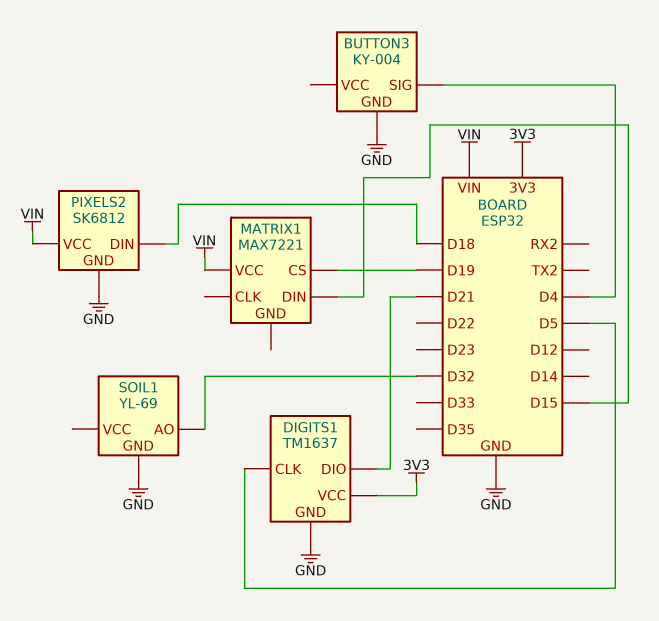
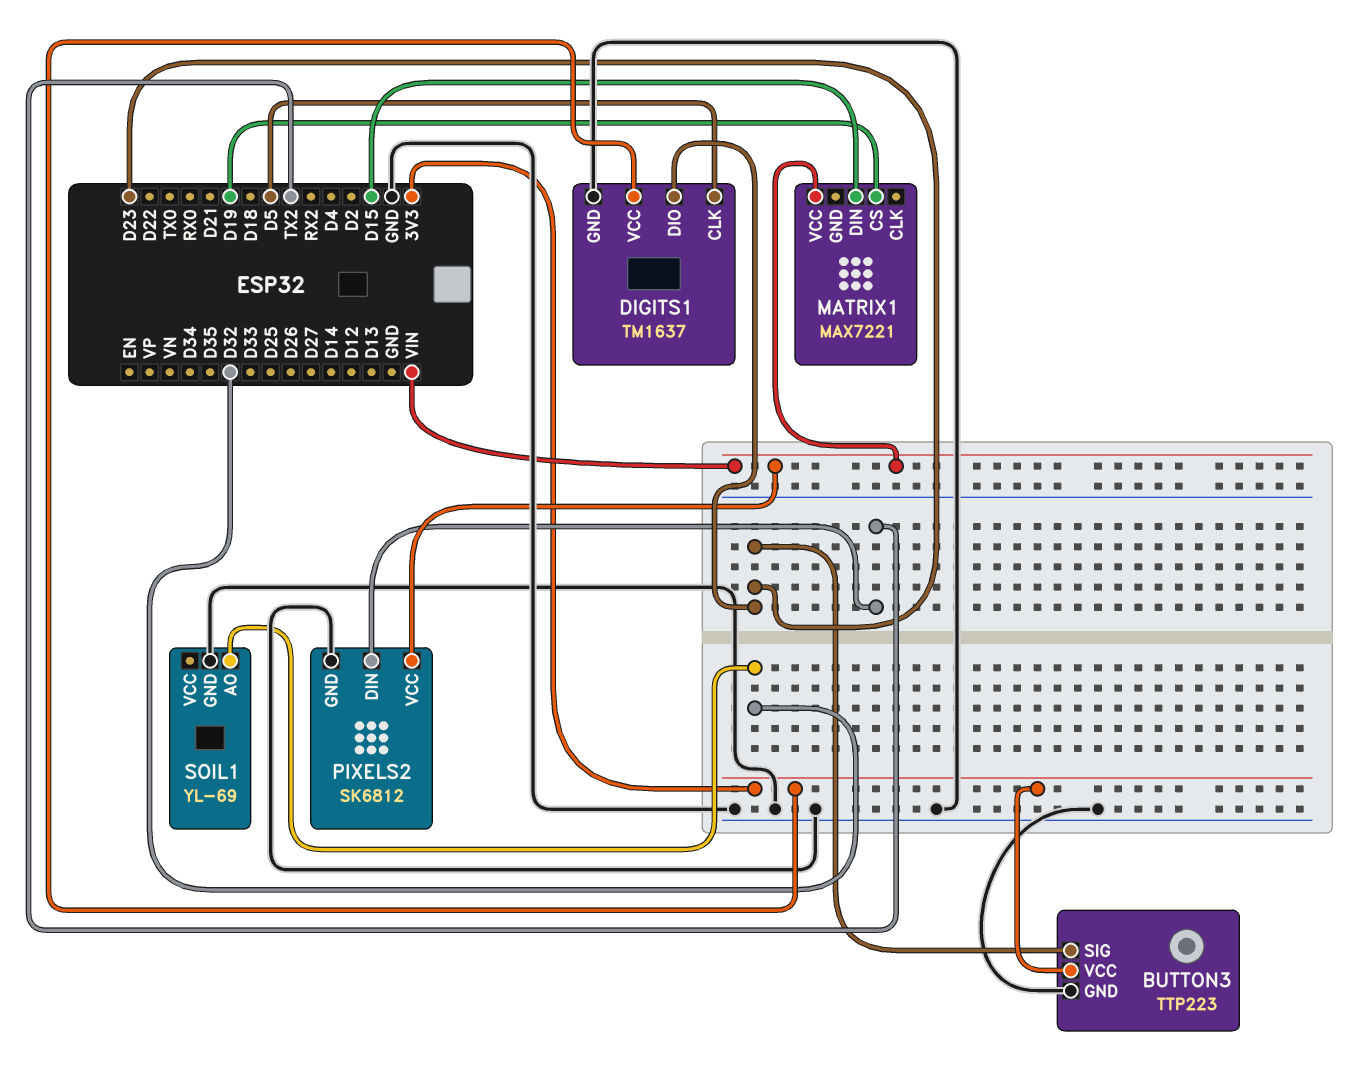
BUTTON3: KY-004 -> TTP223
BUTTON3 pin SIG: D4 -> D23
BUTTON3 pin VCC: none -> 3V3
DIGITS1 pin DIO: D21 -> D23
PIXELS2 pin DIN: D18 -> TX2

